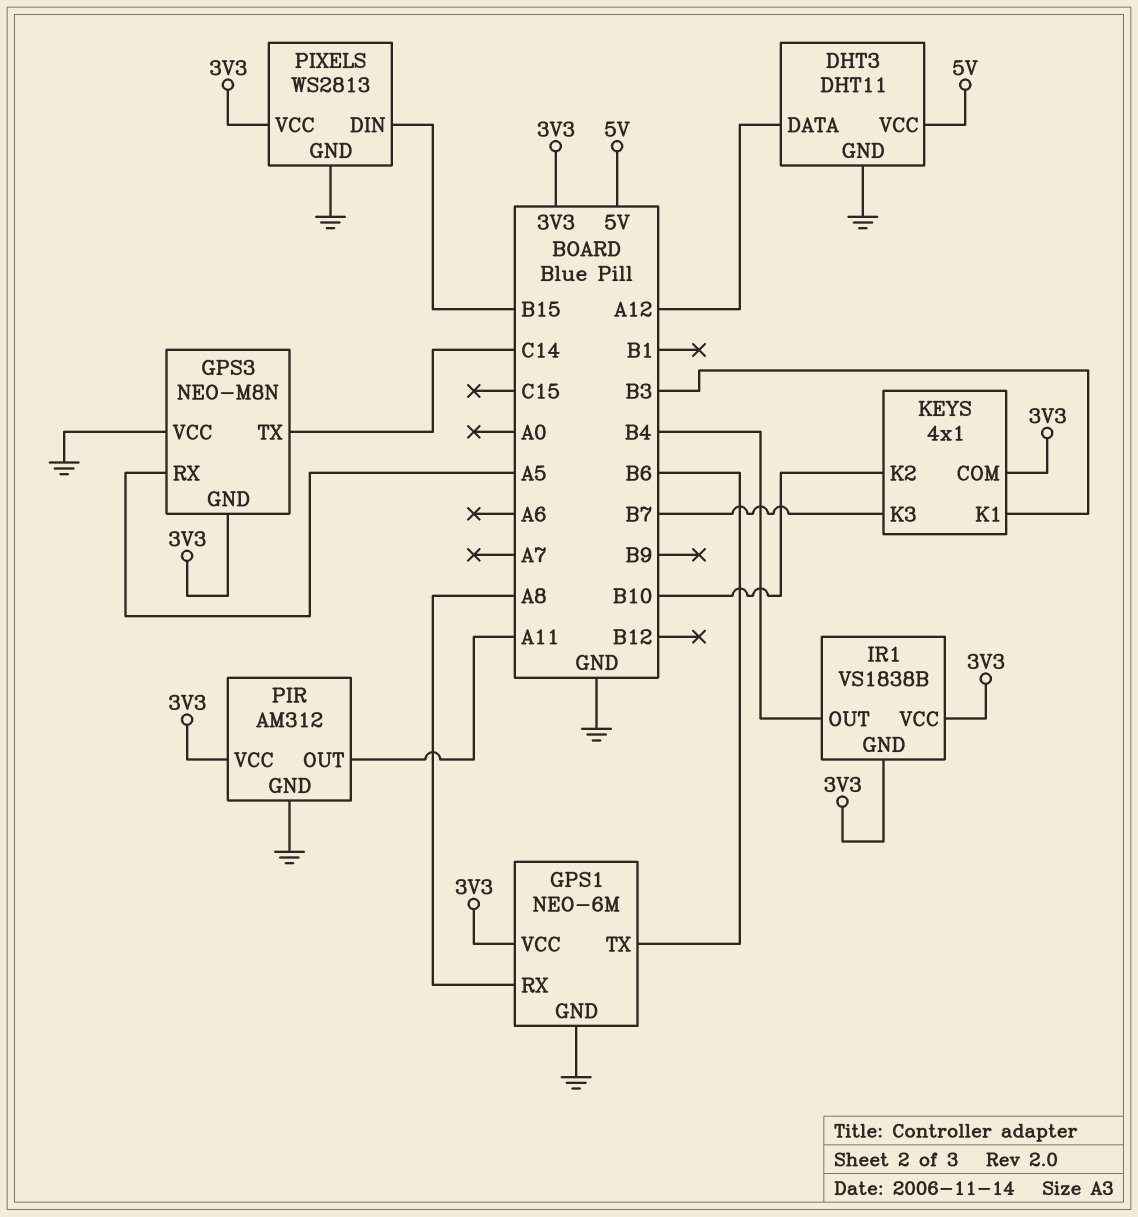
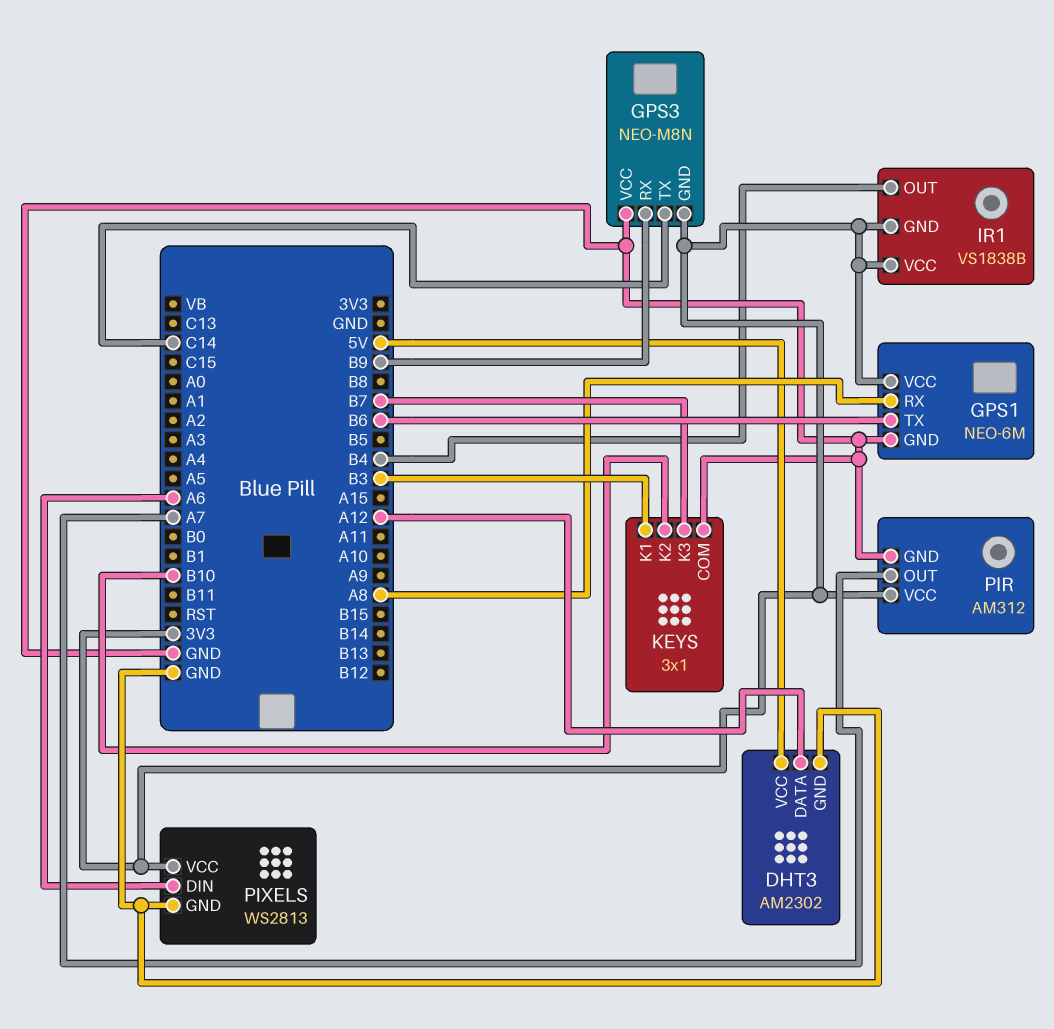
DHT3: DHT11 -> AM2302
GPS3 pin RX: A5 -> B9
KEYS: 4x1 -> 3x1
KEYS pin COM: 3V3 -> GND
PIR pin OUT: A11 -> A7
PIXELS pin DIN: B15 -> A6

